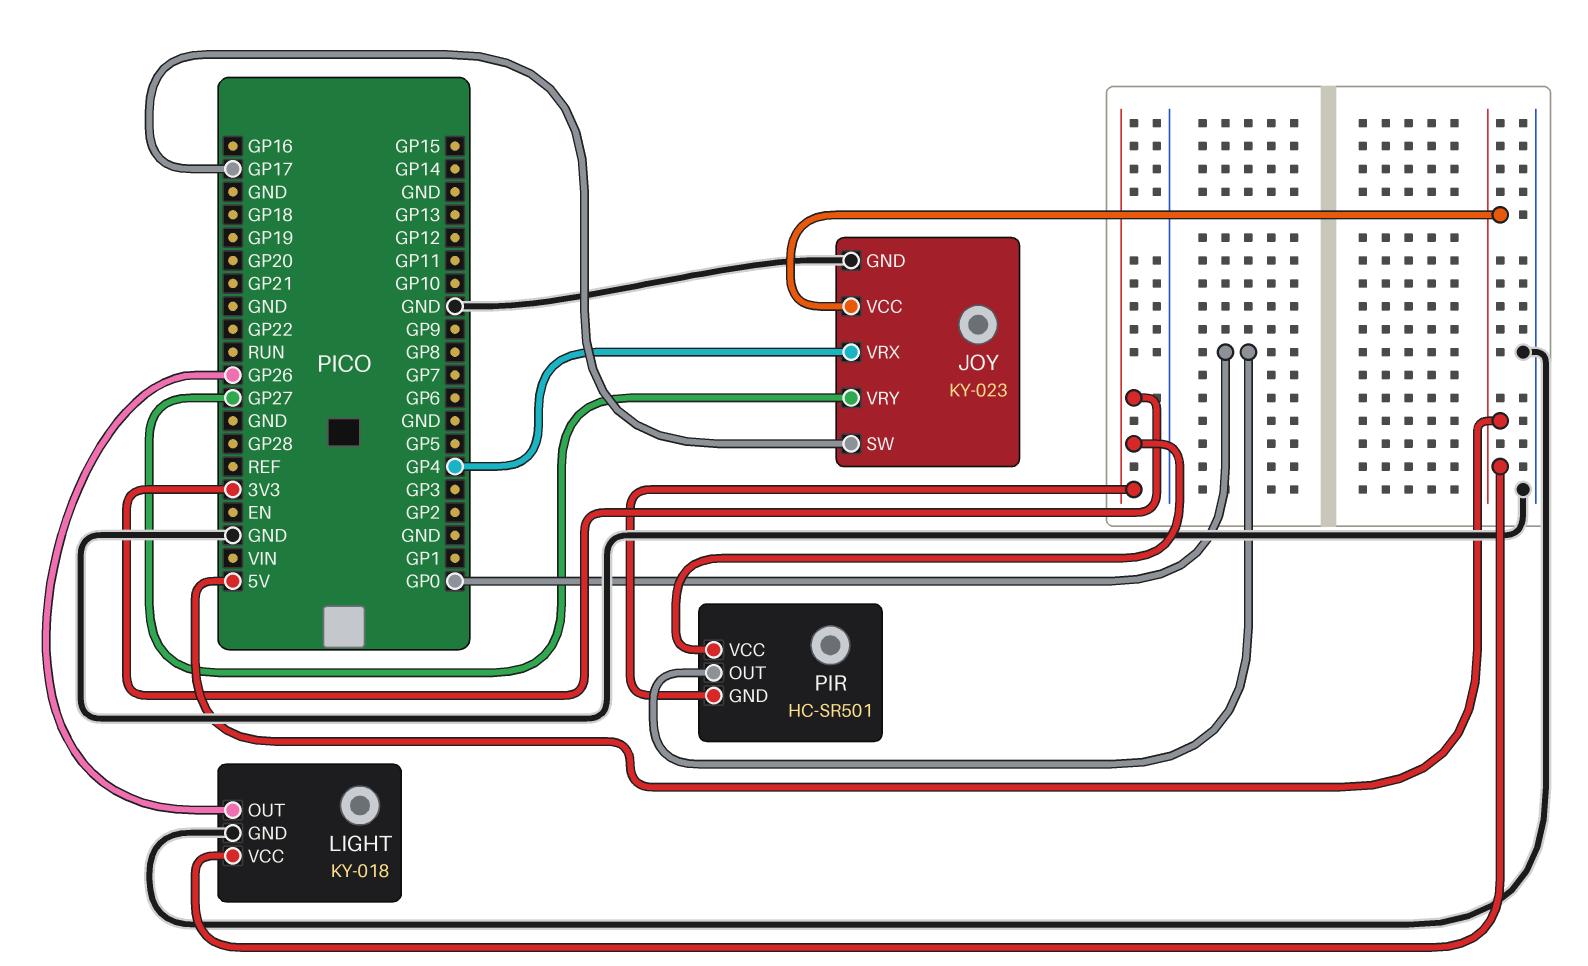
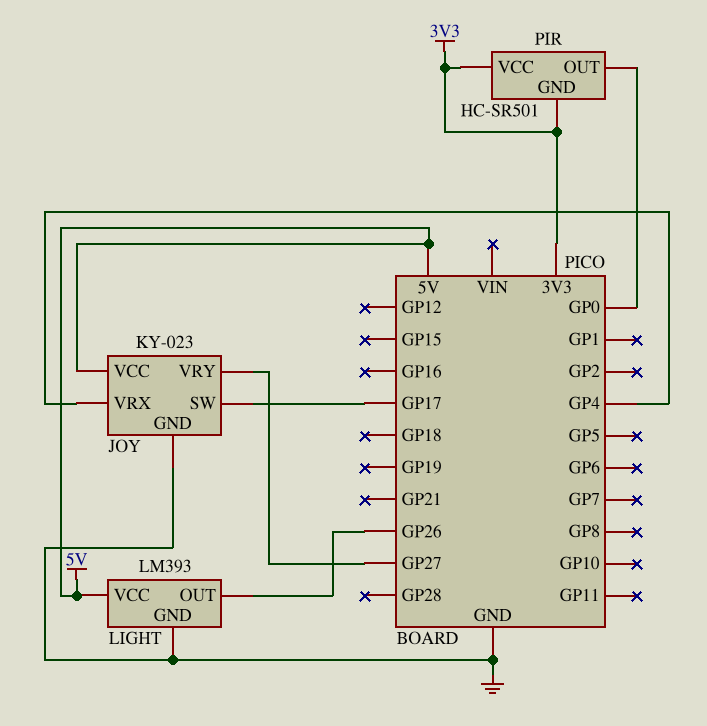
LIGHT: KY-018 -> LM393

